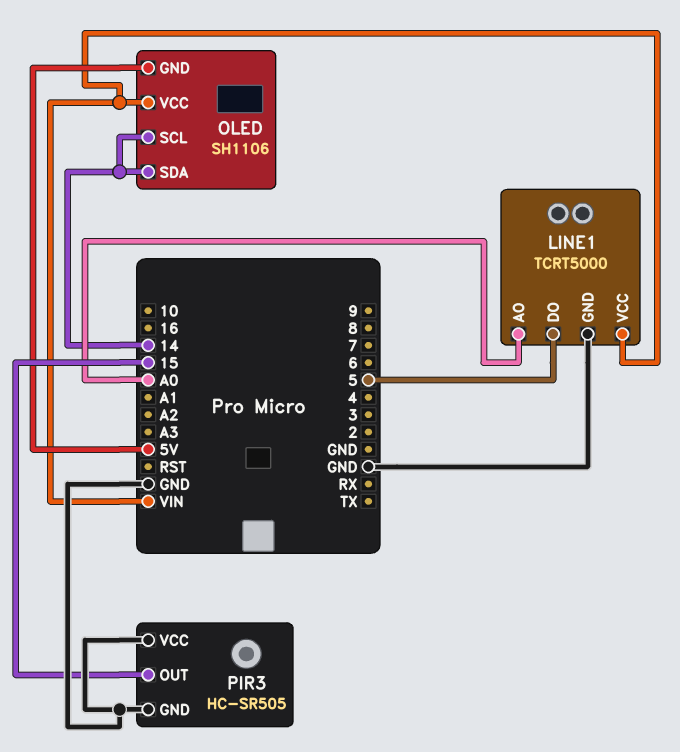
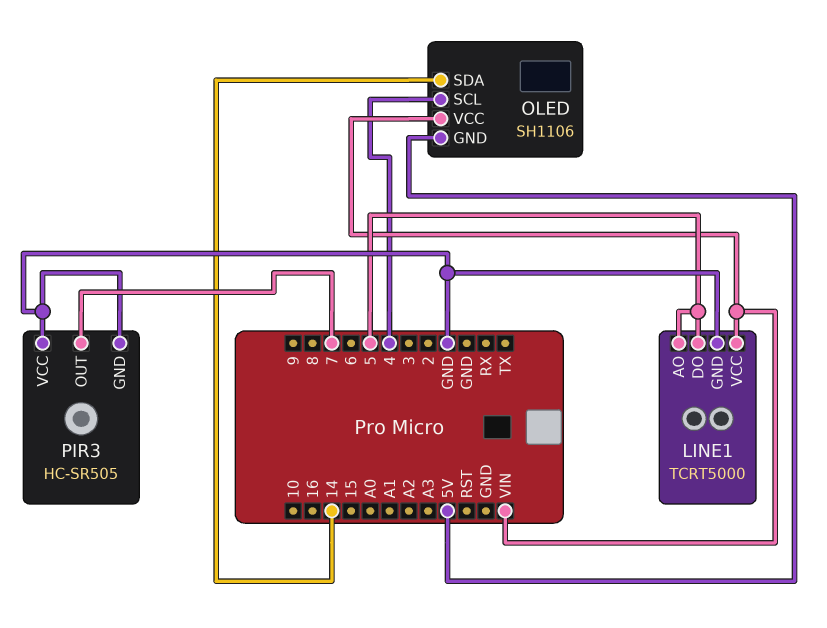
LINE1 pin AO: A0 -> 5
OLED pin SCL: 14 -> 4
PIR3 pin OUT: 15 -> 7

